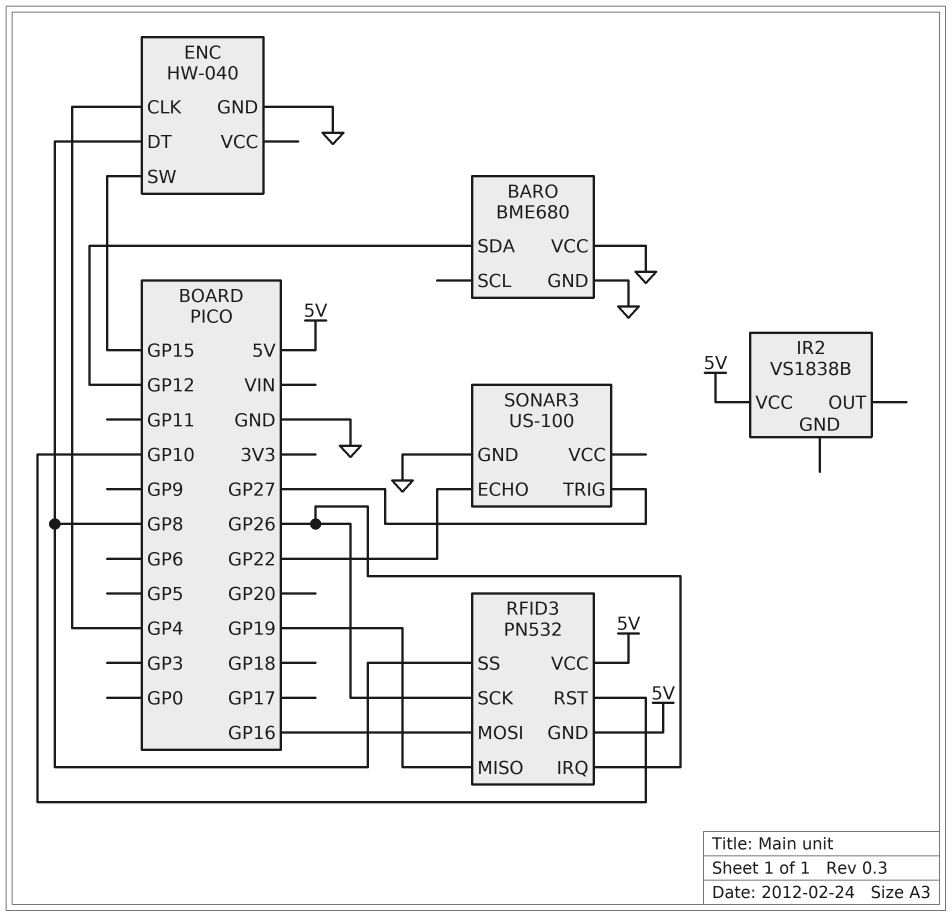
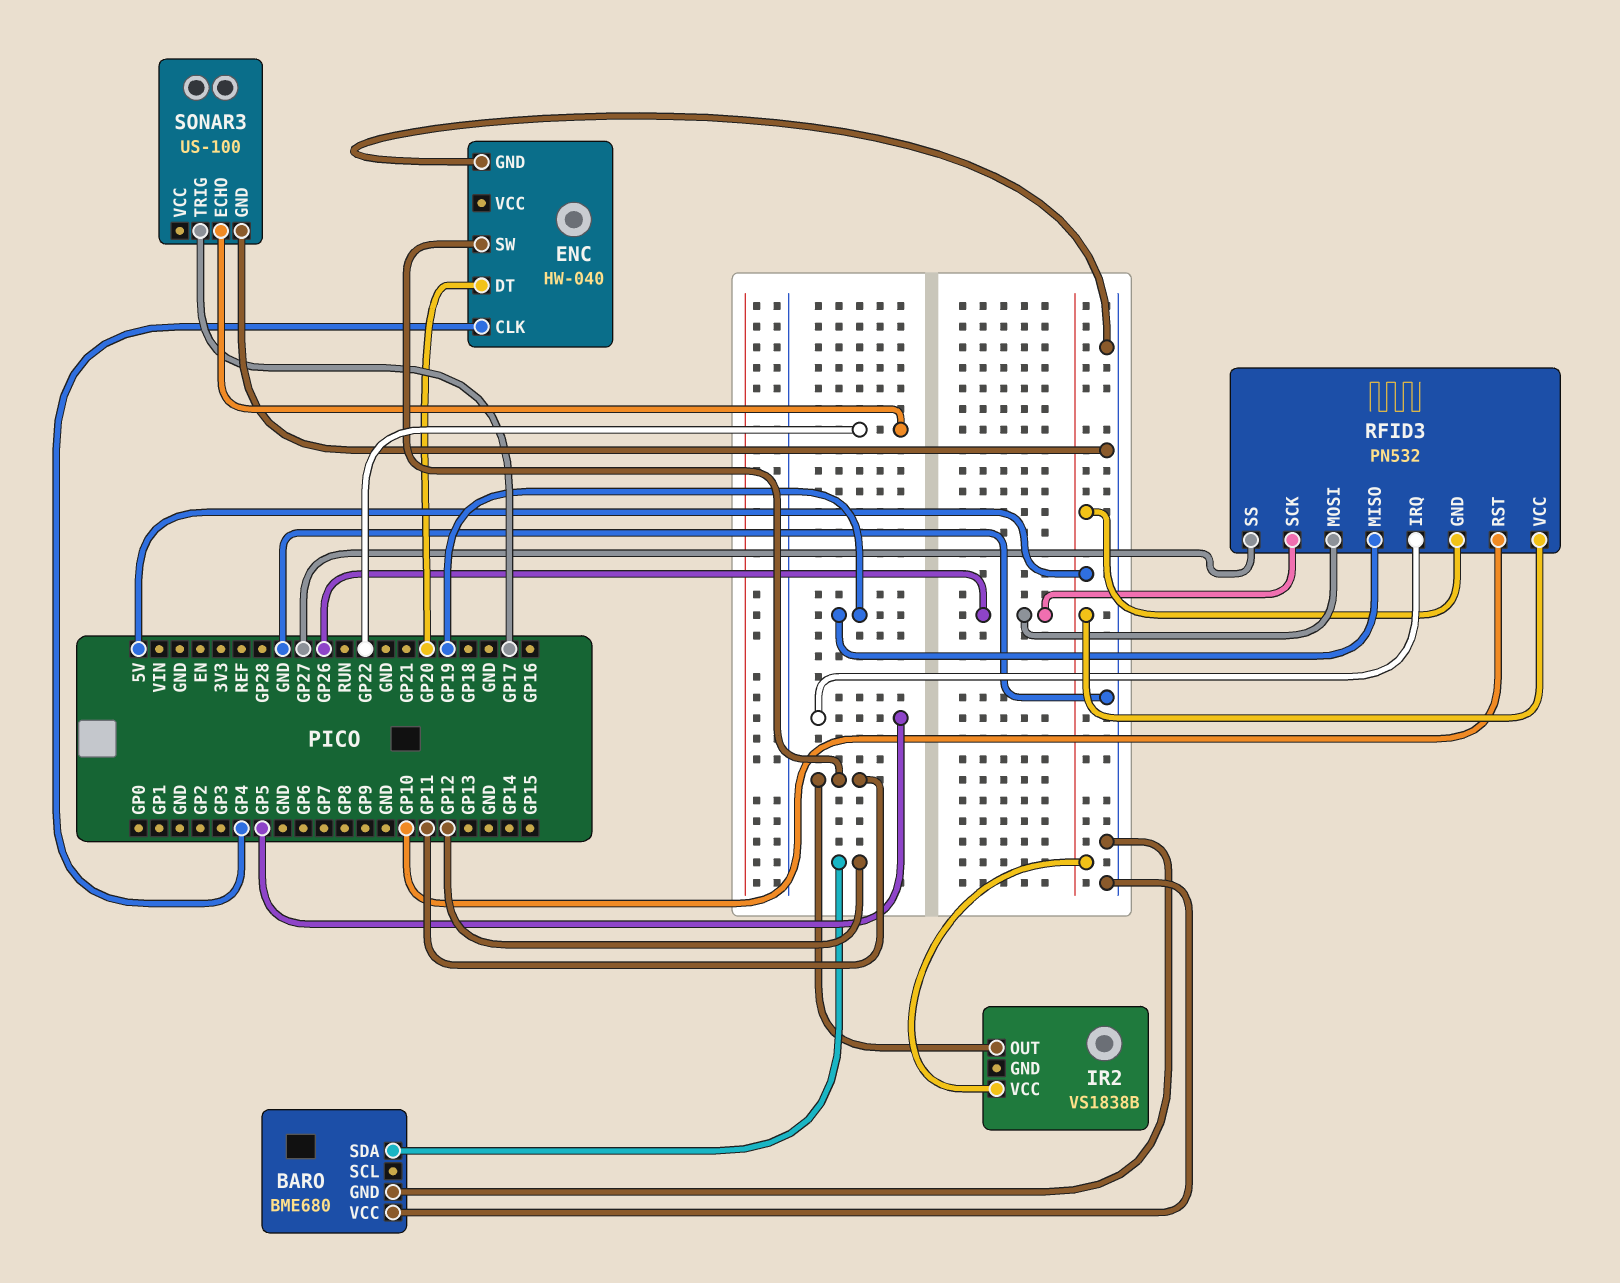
ENC pin DT: GP8 -> GP20
ENC pin SW: GP15 -> GP11
IR2 pin OUT: none -> GP11
RFID3 pin IRQ: GP26 -> GP5
RFID3 pin MOSI: GP16 -> GP26
RFID3 pin SS: GP8 -> GP27
SONAR3 pin TRIG: GP27 -> GP17

